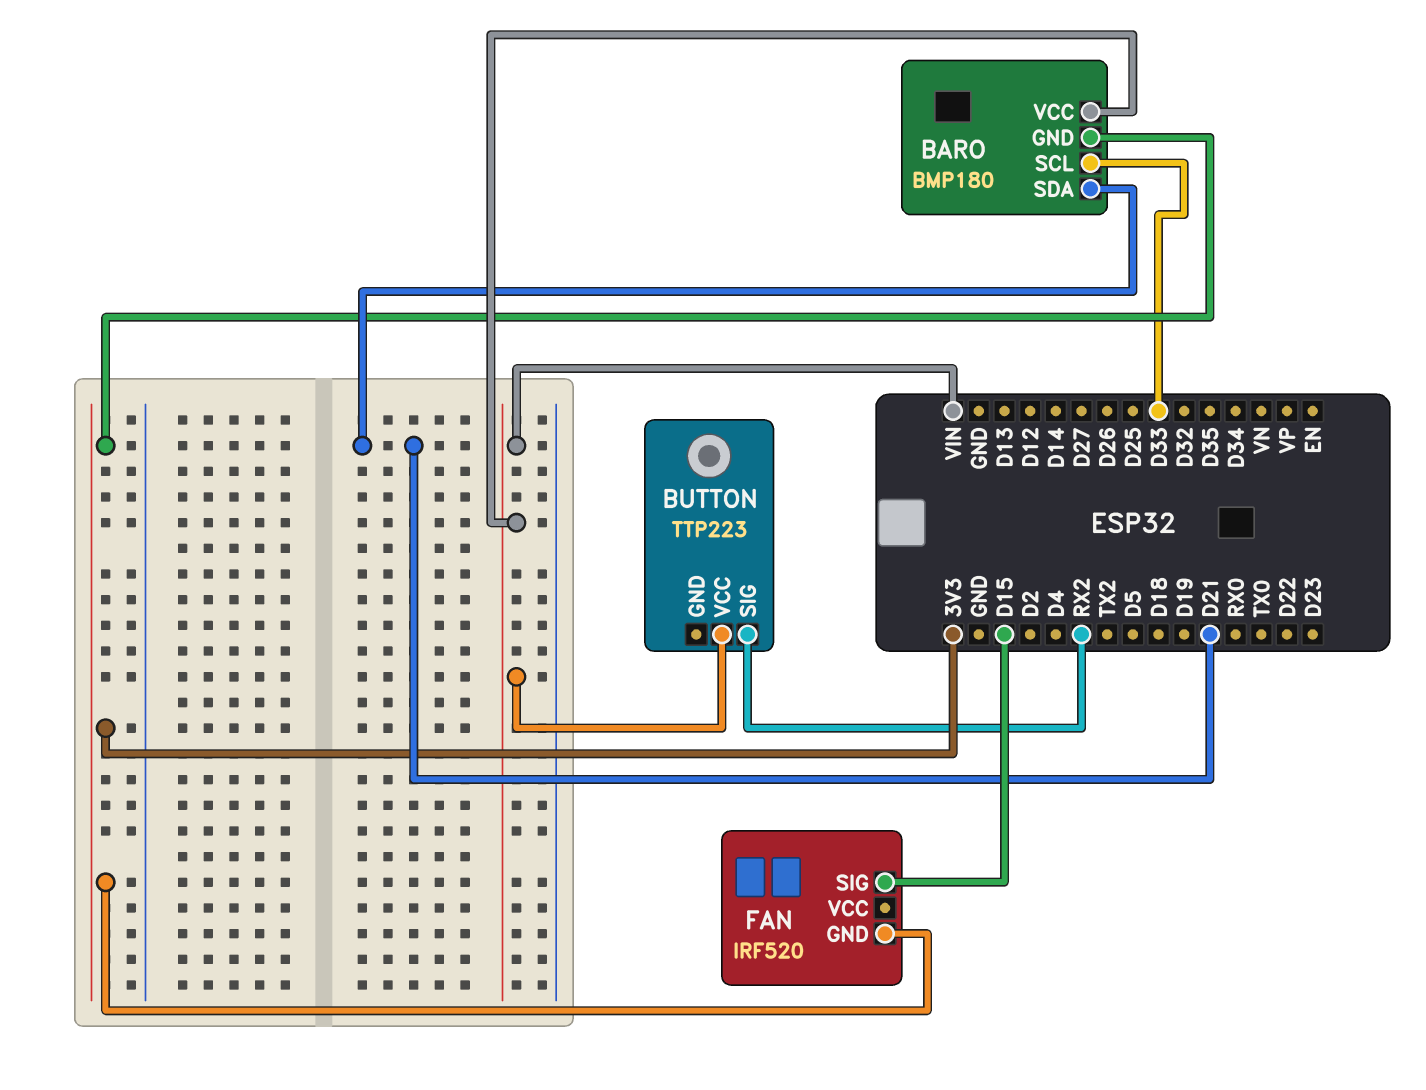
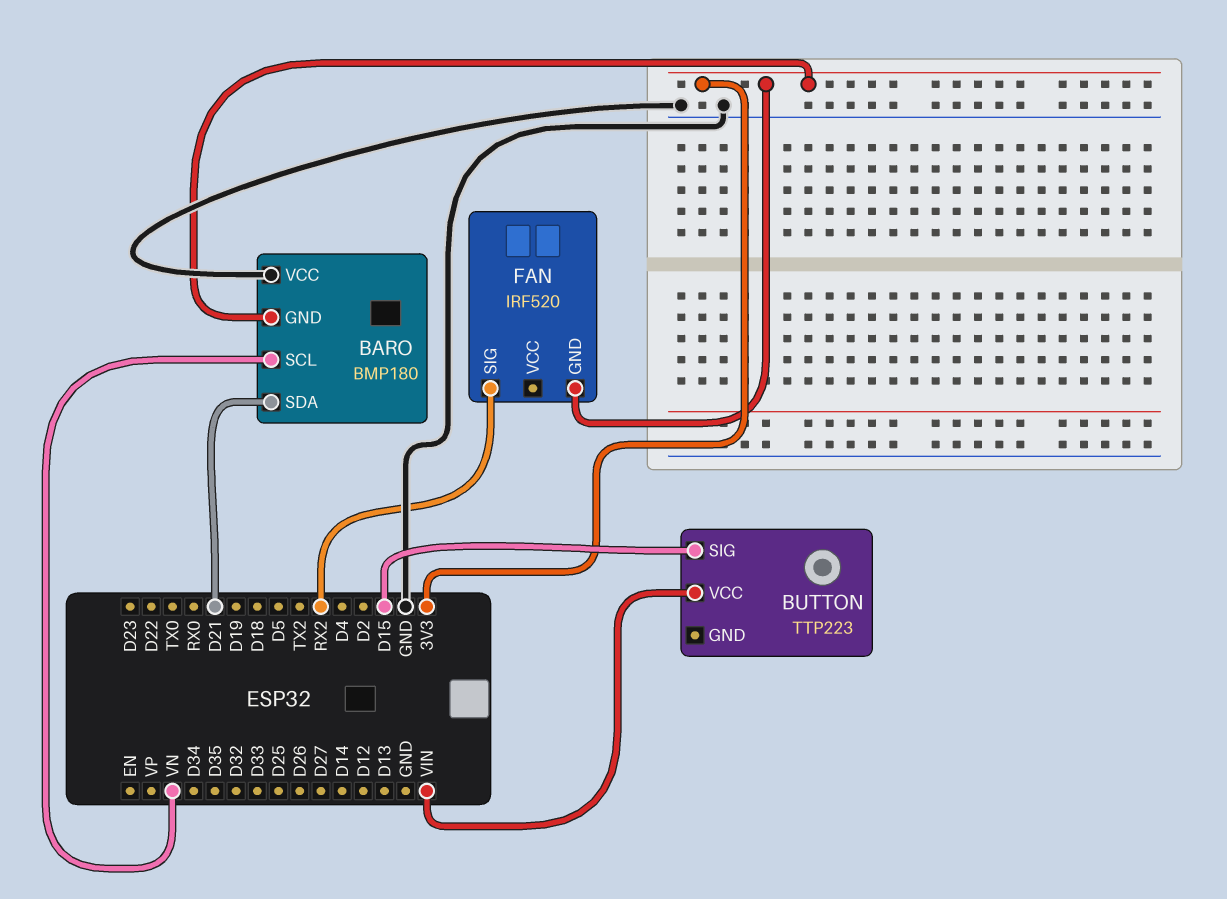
BARO pin SCL: D33 -> VN
BARO pin VCC: VIN -> GND
BUTTON pin SIG: RX2 -> D15
FAN pin SIG: D15 -> RX2

